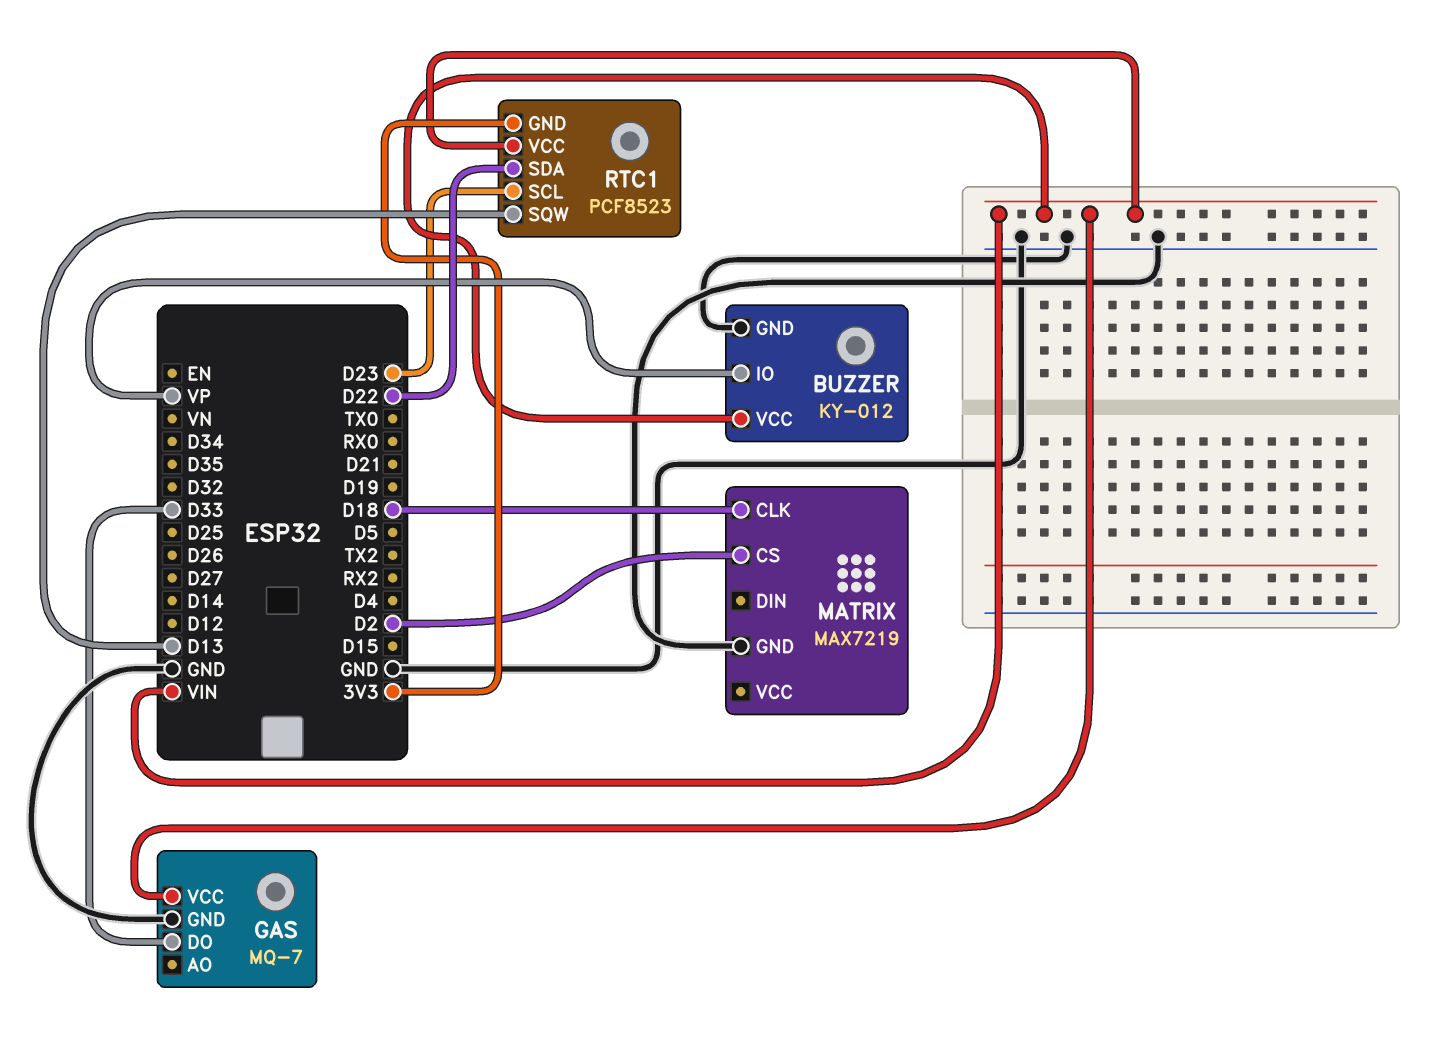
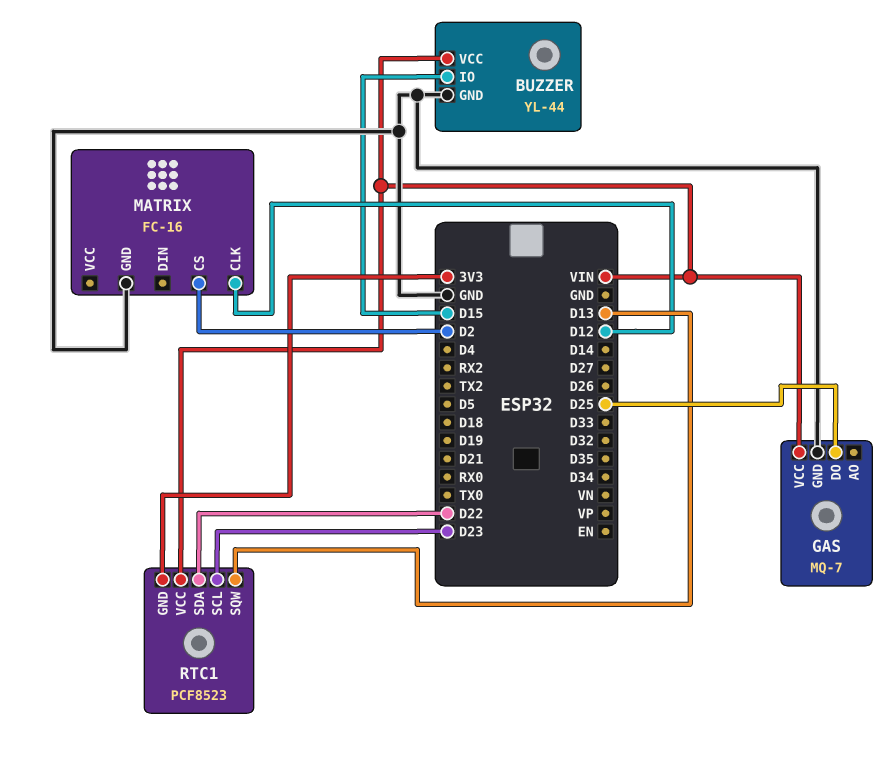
BUZZER: KY-012 -> YL-44
BUZZER pin IO: VP -> D15
GAS pin DO: D33 -> D25
MATRIX: MAX7219 -> FC-16
MATRIX pin CLK: D18 -> D12

